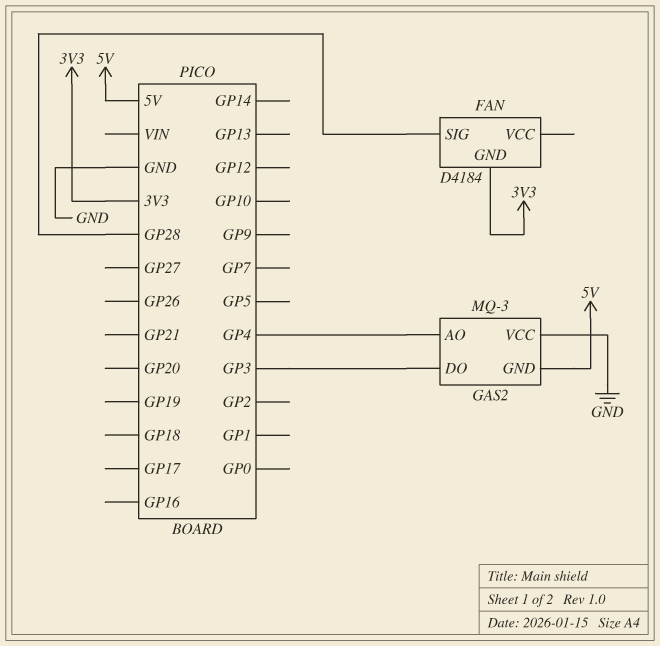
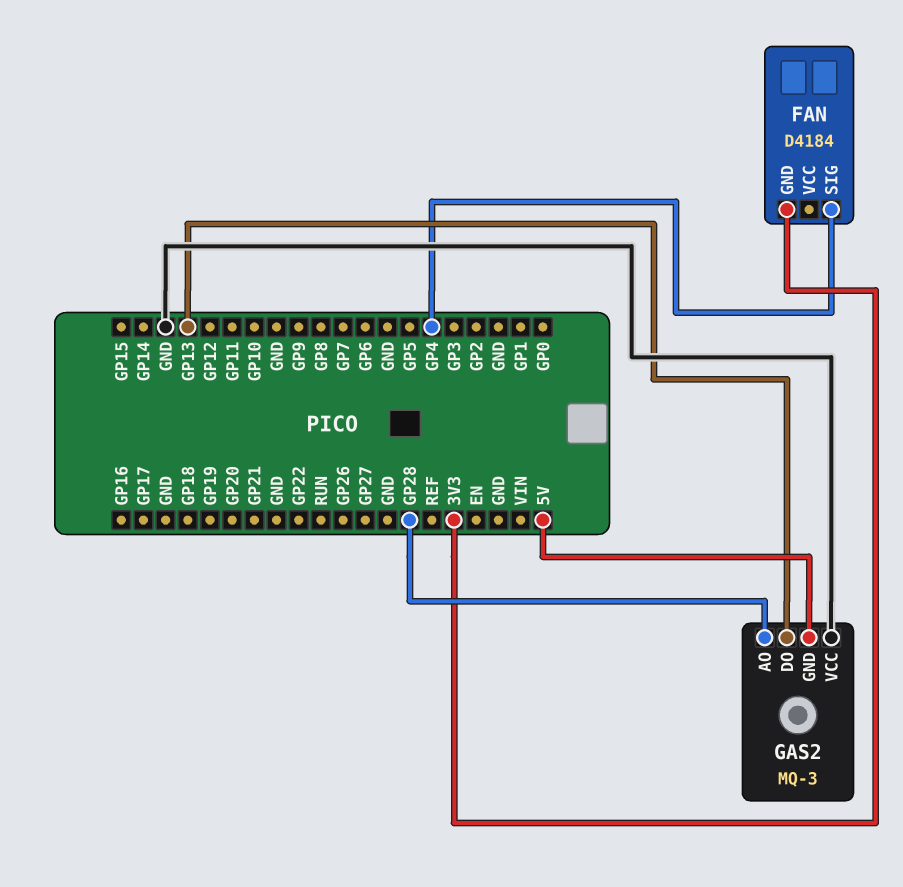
FAN pin SIG: GP28 -> GP4
GAS2 pin AO: GP4 -> GP28
GAS2 pin DO: GP3 -> GP13

